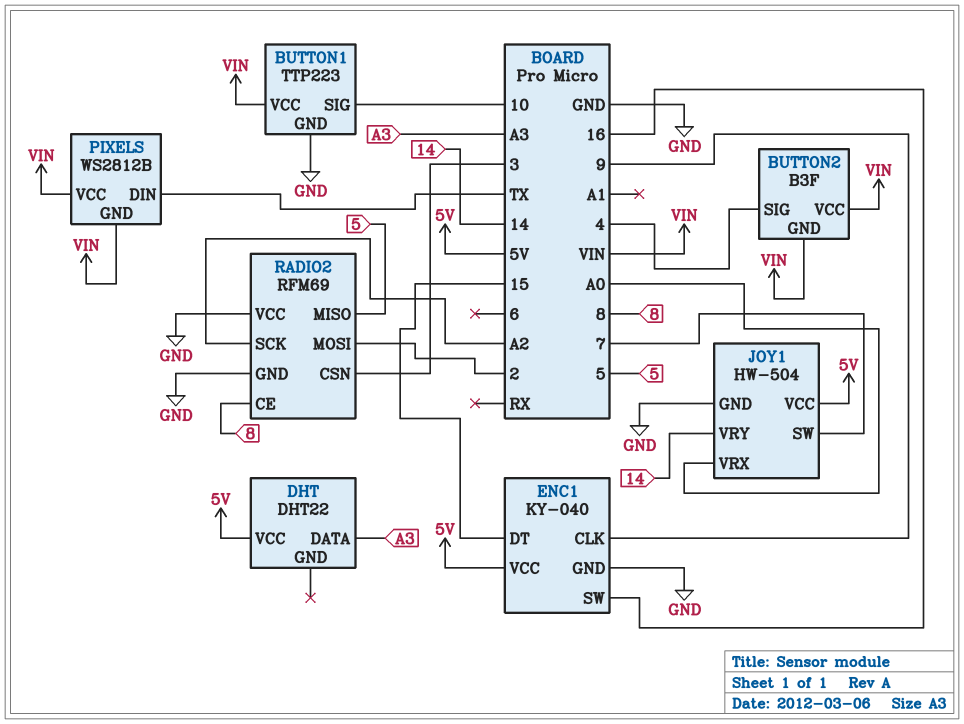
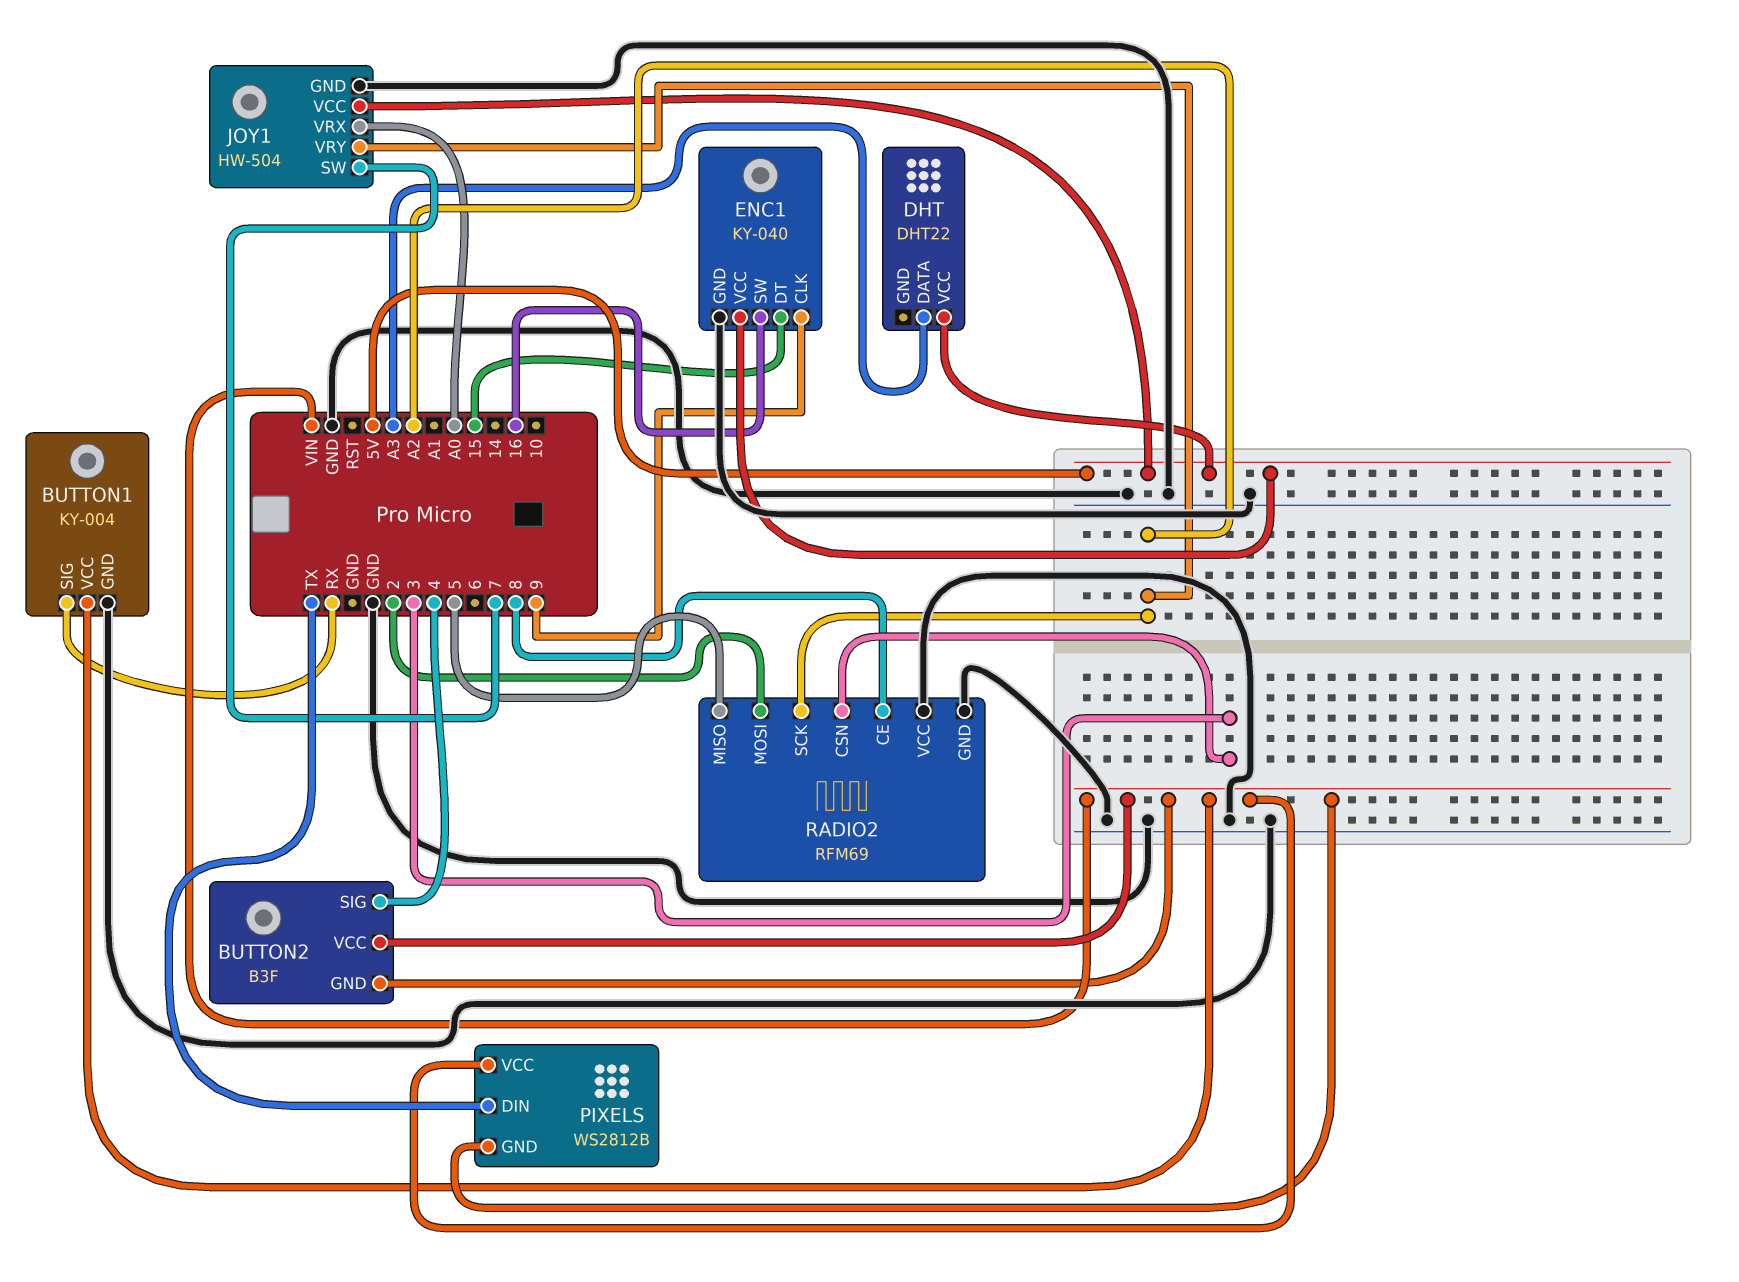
BUTTON1: TTP223 -> KY-004
BUTTON1 pin SIG: 10 -> RX
JOY1 pin VRY: 14 -> A2

